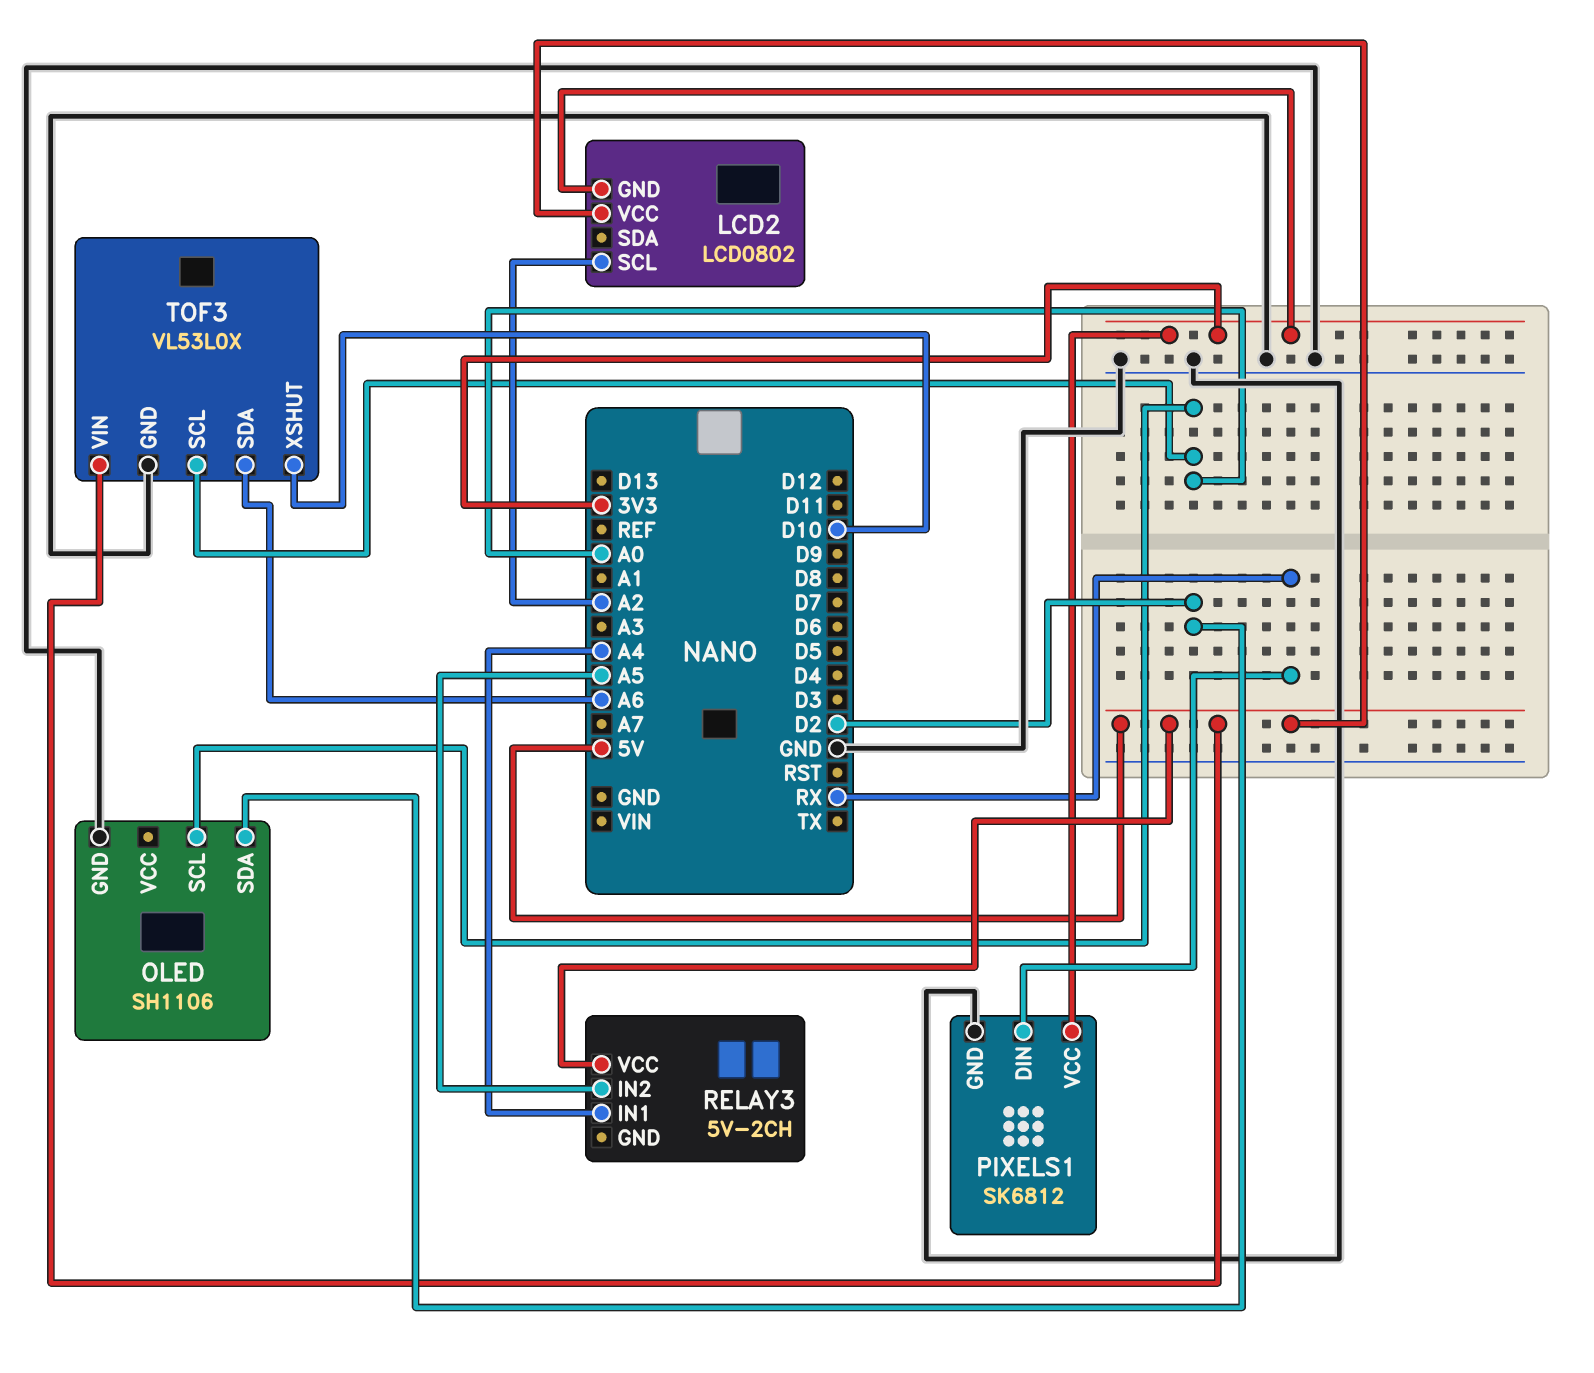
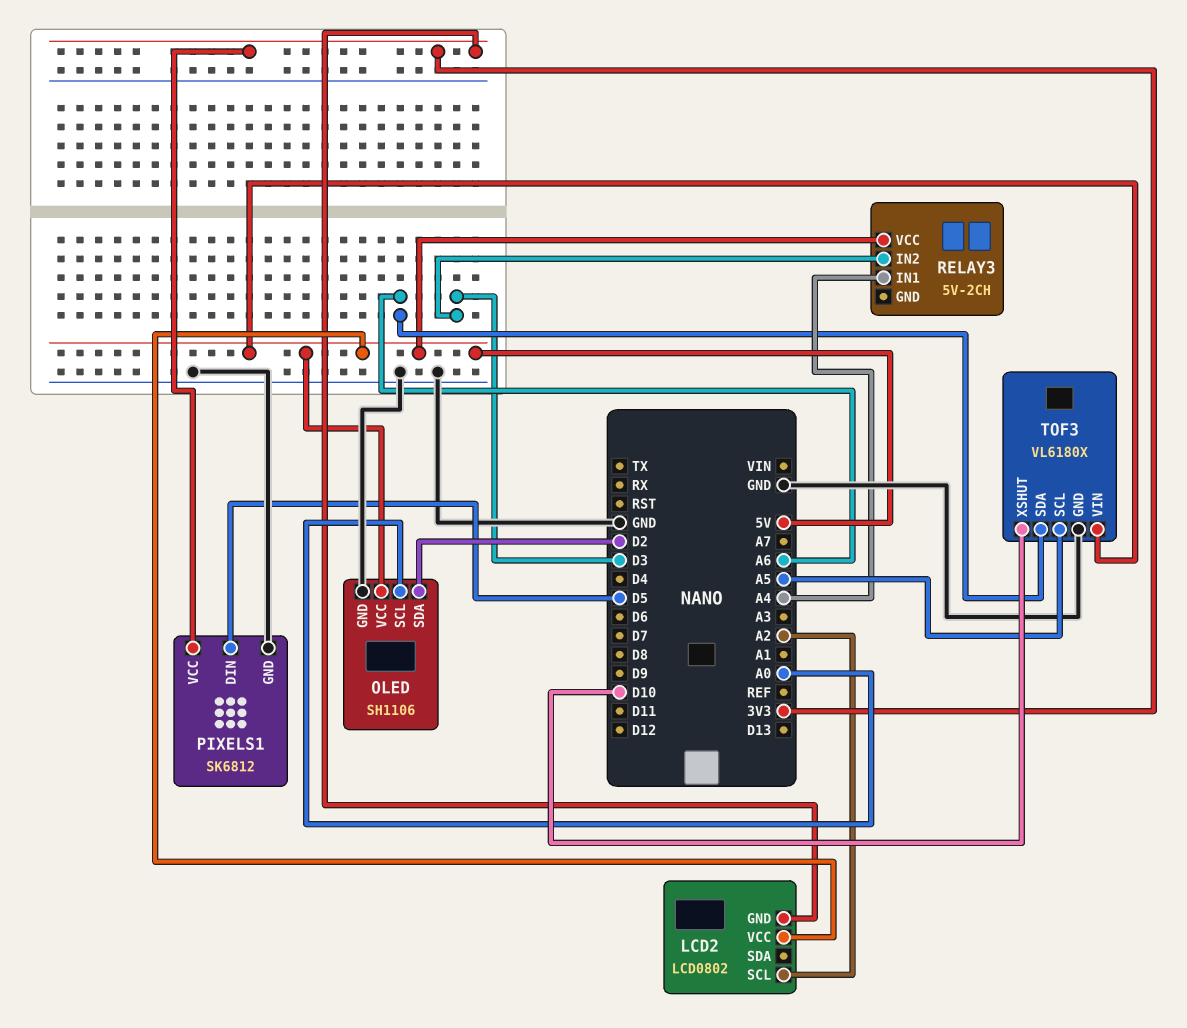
OLED pin VCC: none -> 5V
PIXELS1 pin DIN: RX -> D5
RELAY3 pin IN2: A5 -> D3
TOF3: VL53L0X -> VL6180X
TOF3 pin SCL: A0 -> A5

